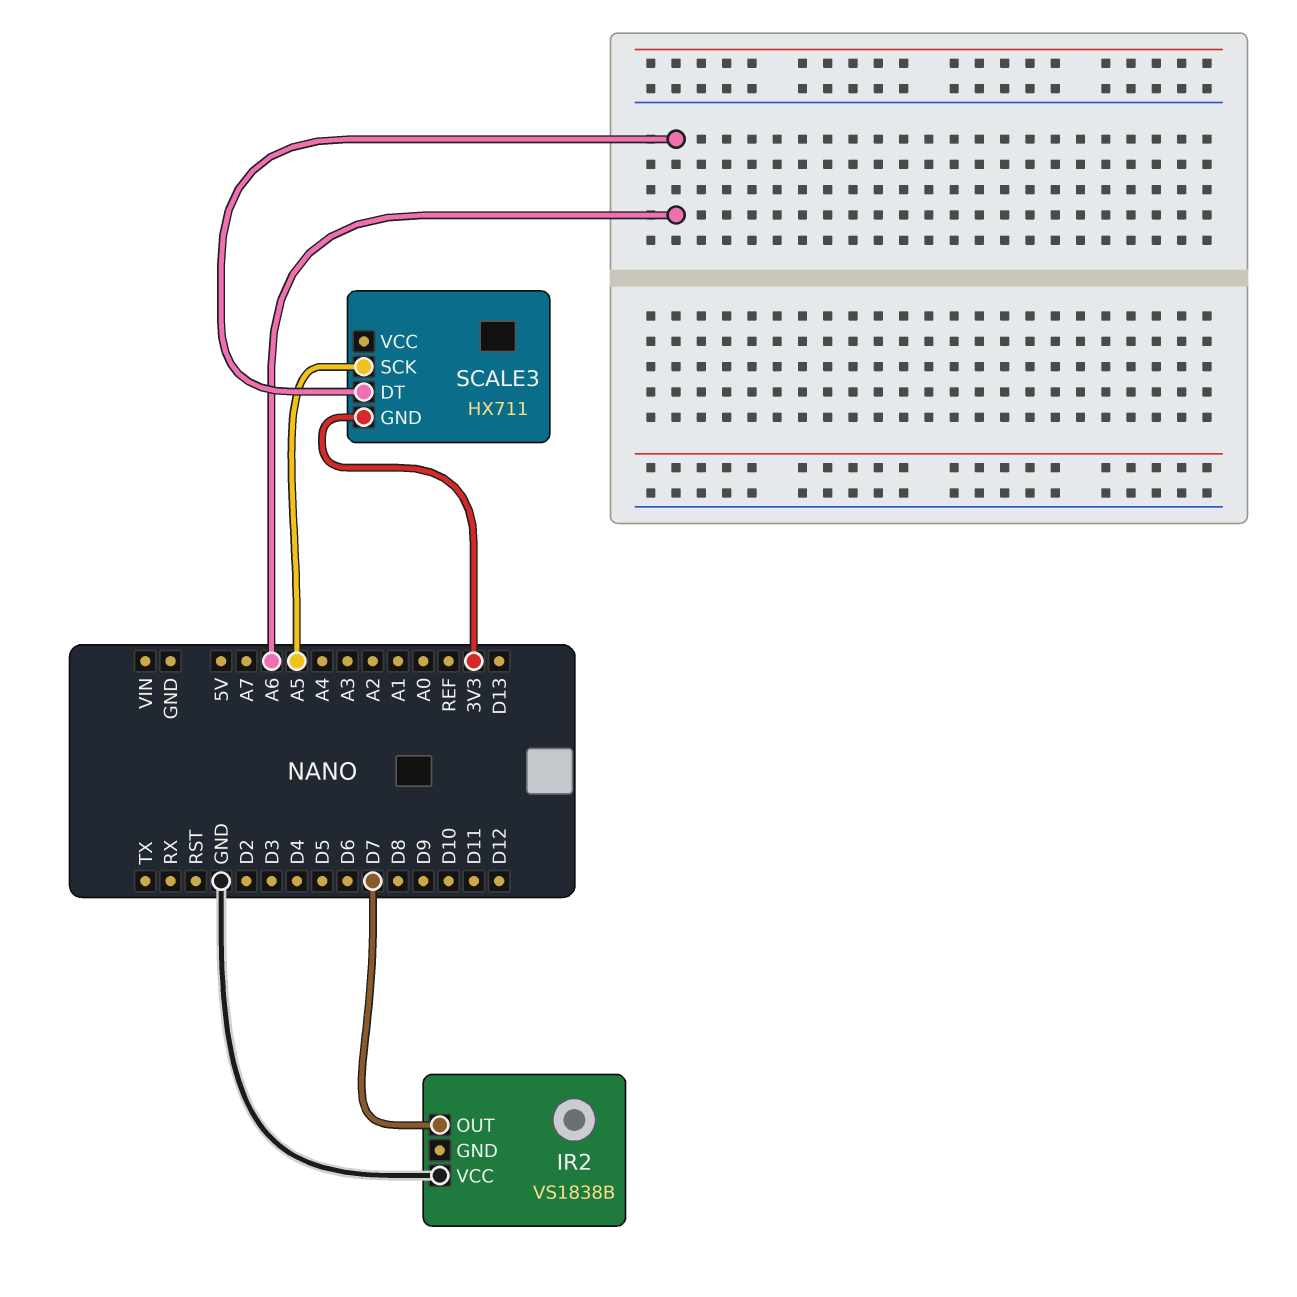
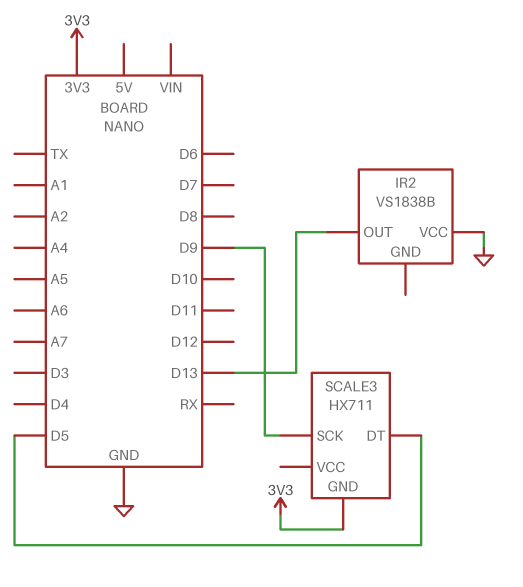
IR2 pin OUT: D7 -> D13
SCALE3 pin DT: A6 -> D5
SCALE3 pin SCK: A5 -> D9

